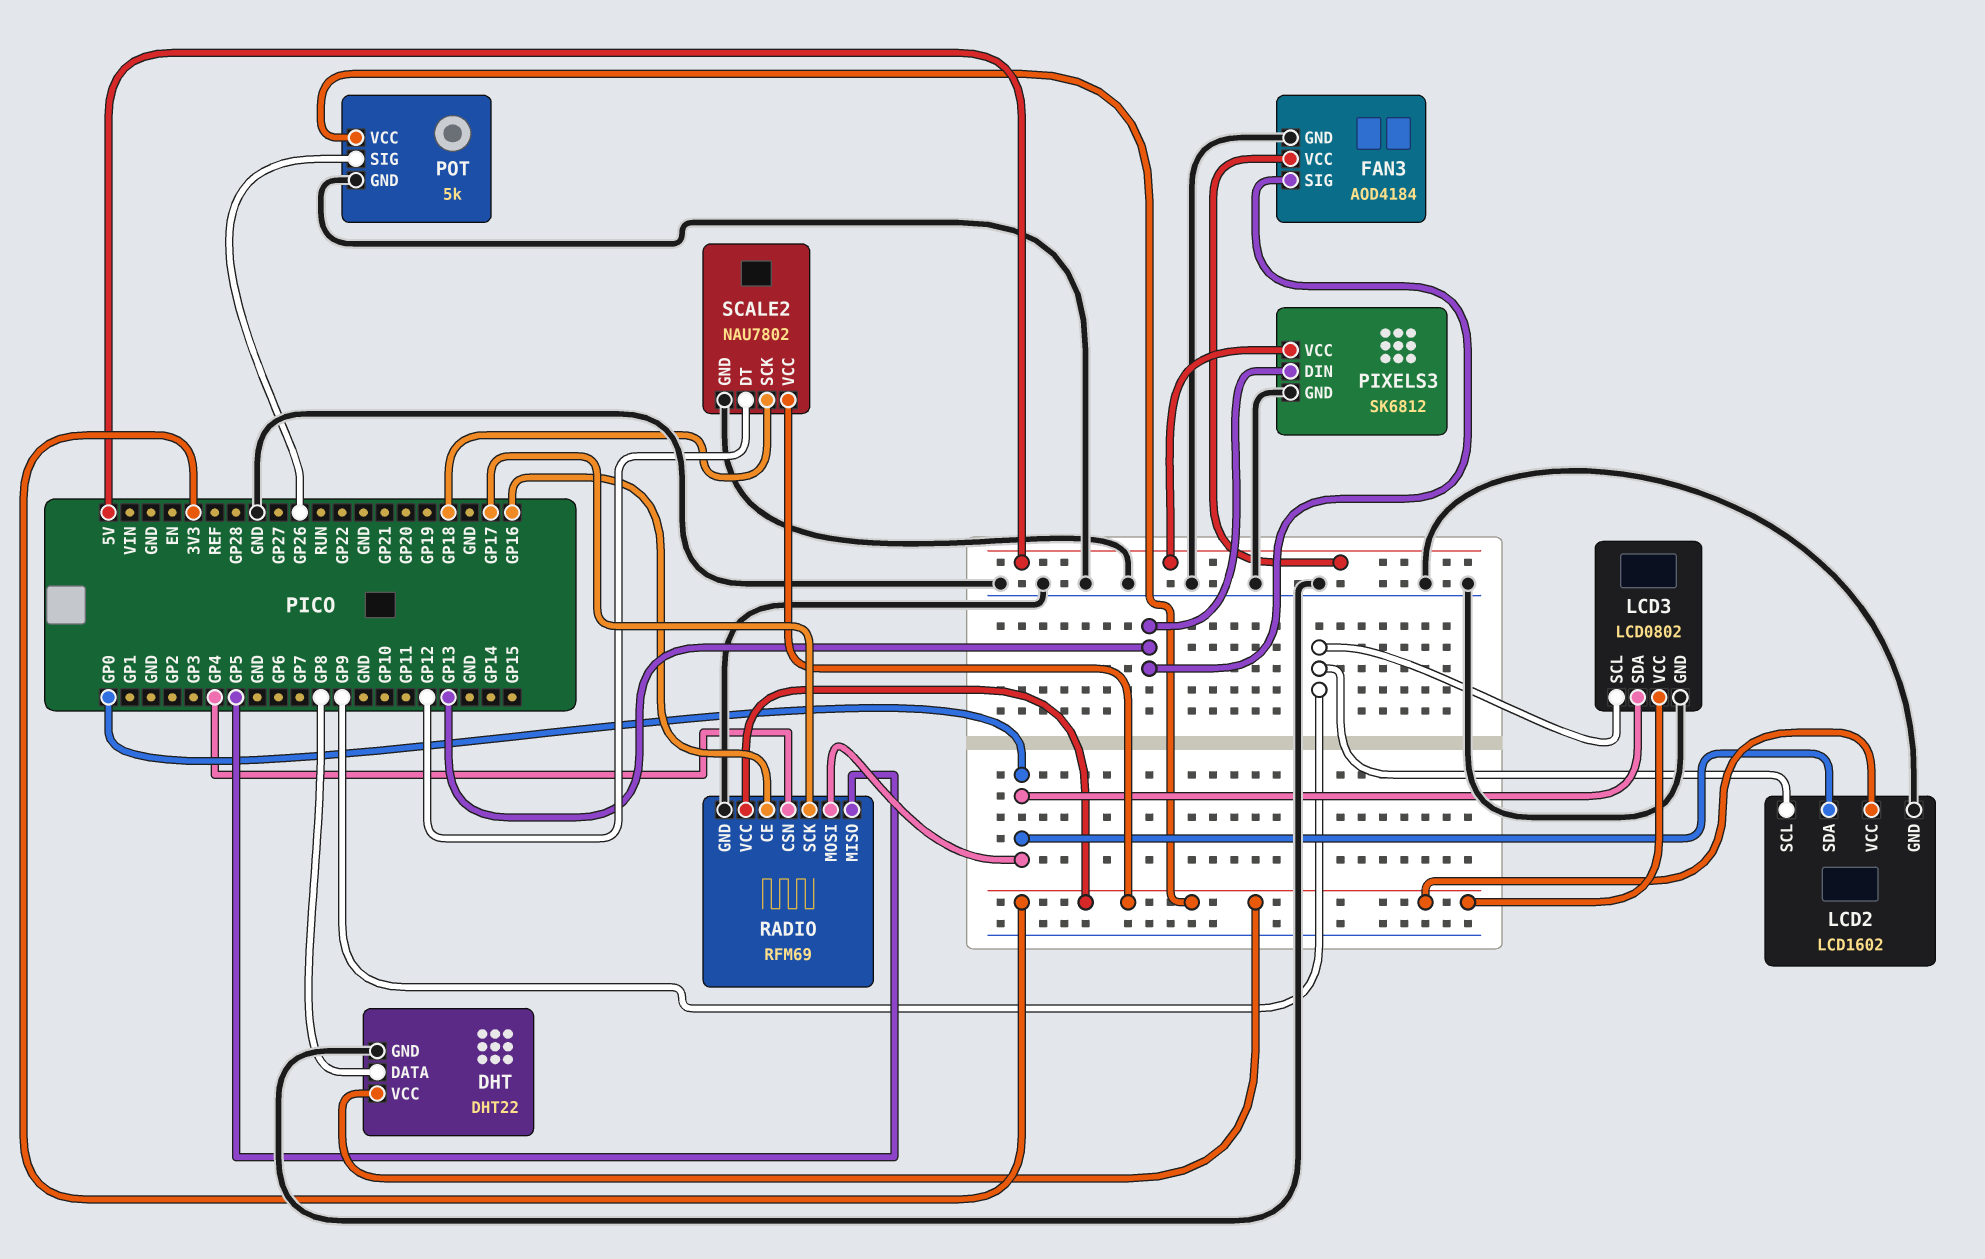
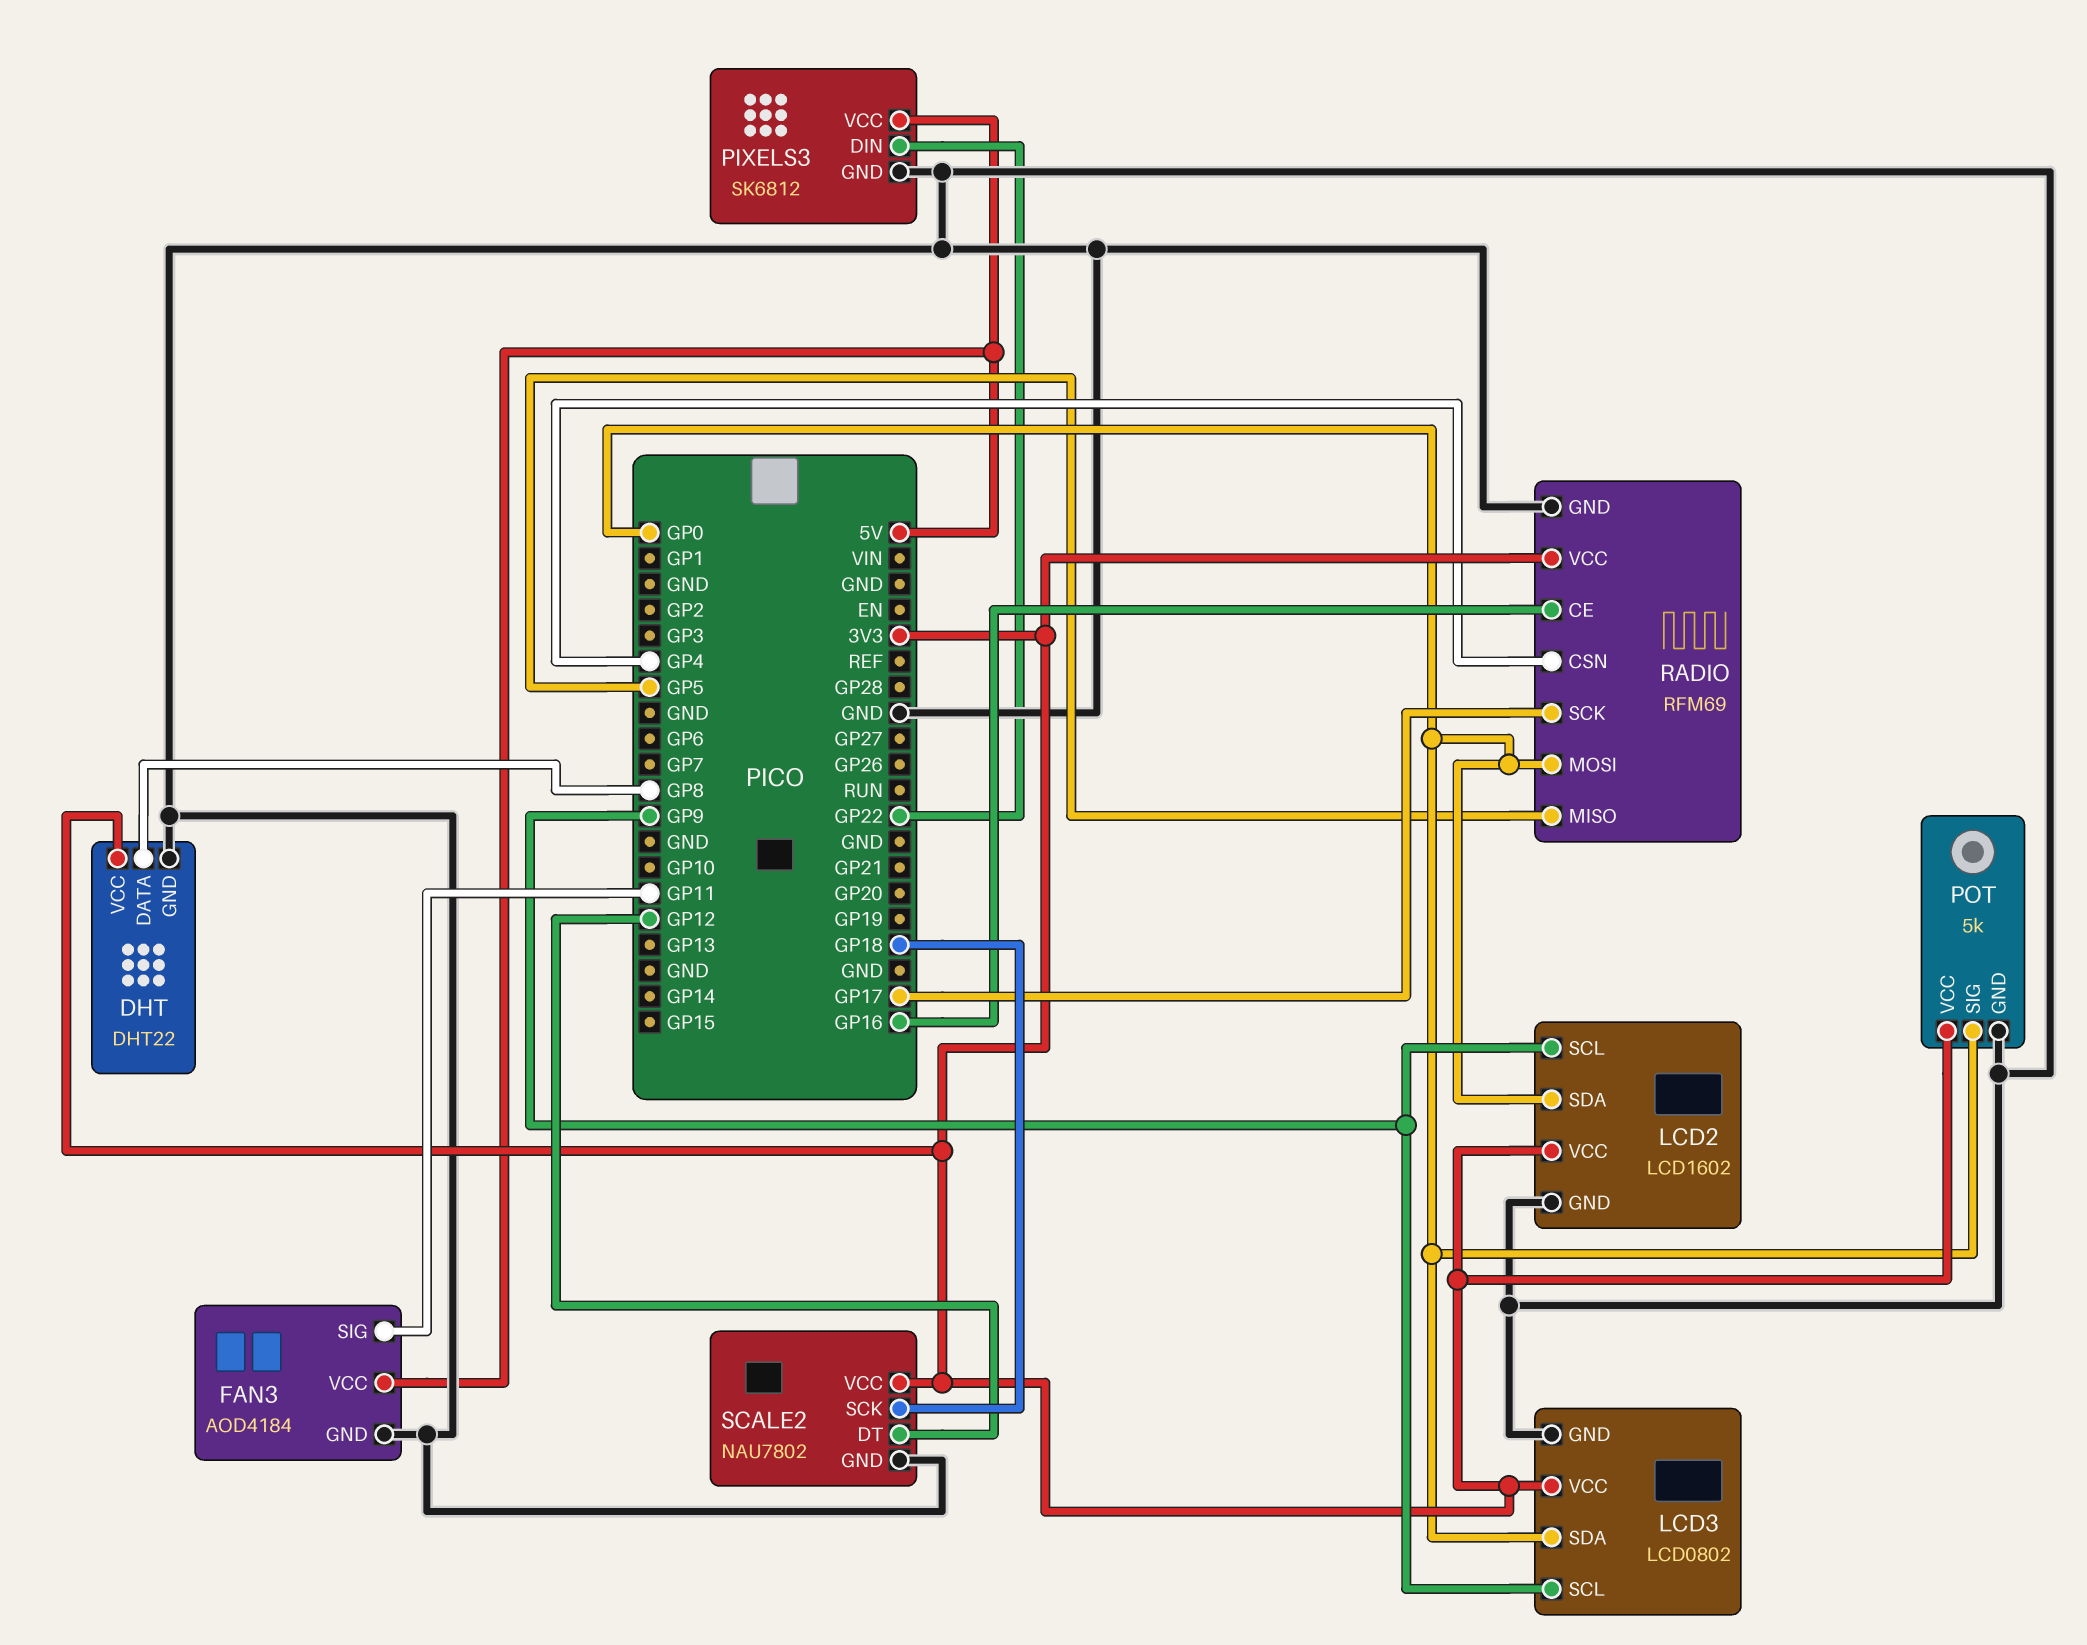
FAN3 pin SIG: GP13 -> GP11
PIXELS3 pin DIN: GP13 -> GP22
POT pin SIG: GP26 -> GP0

